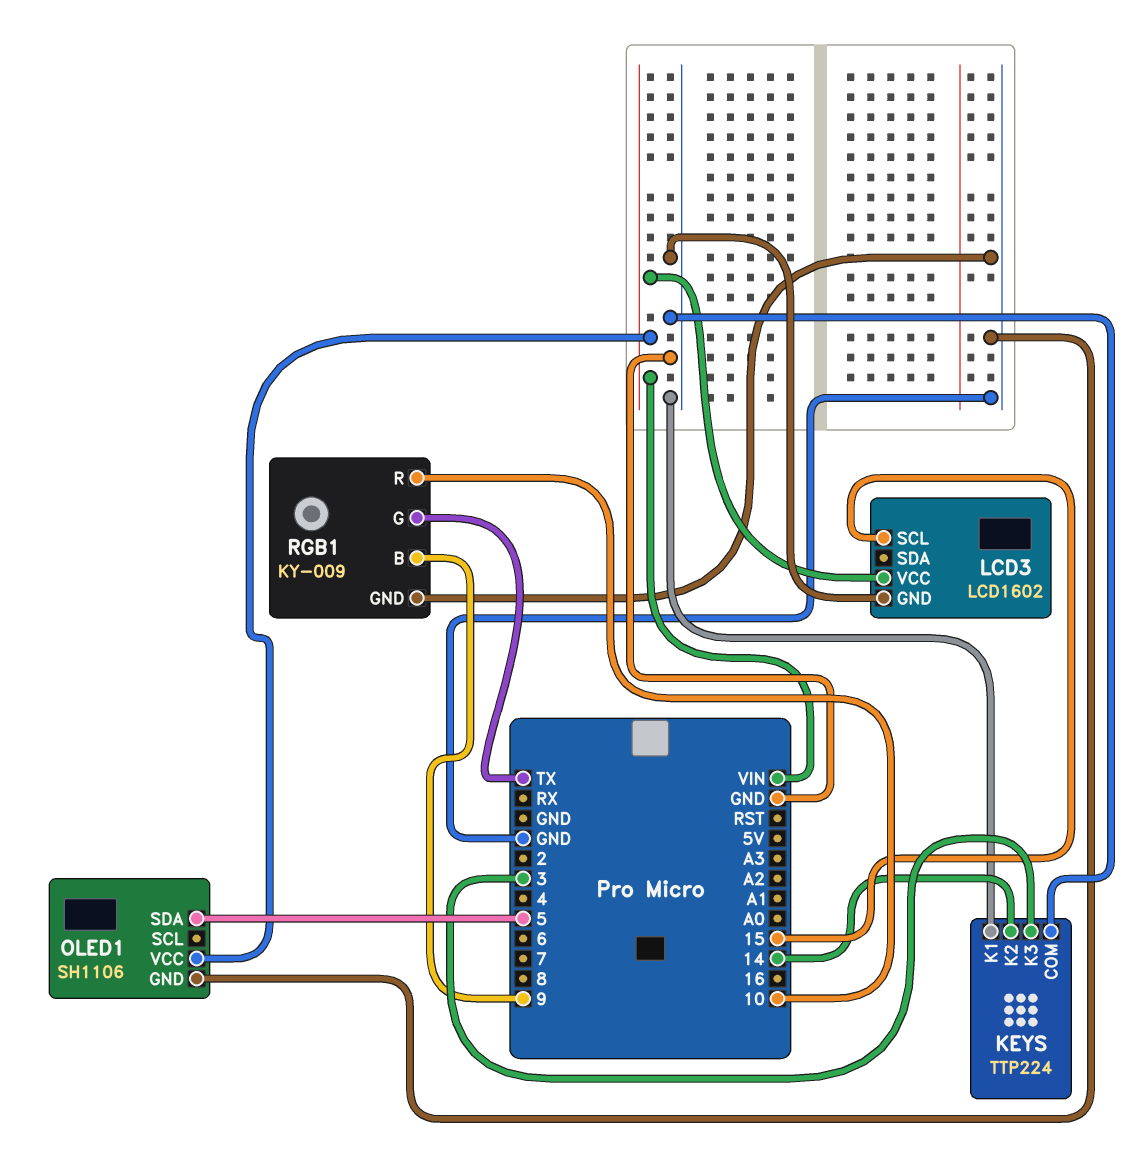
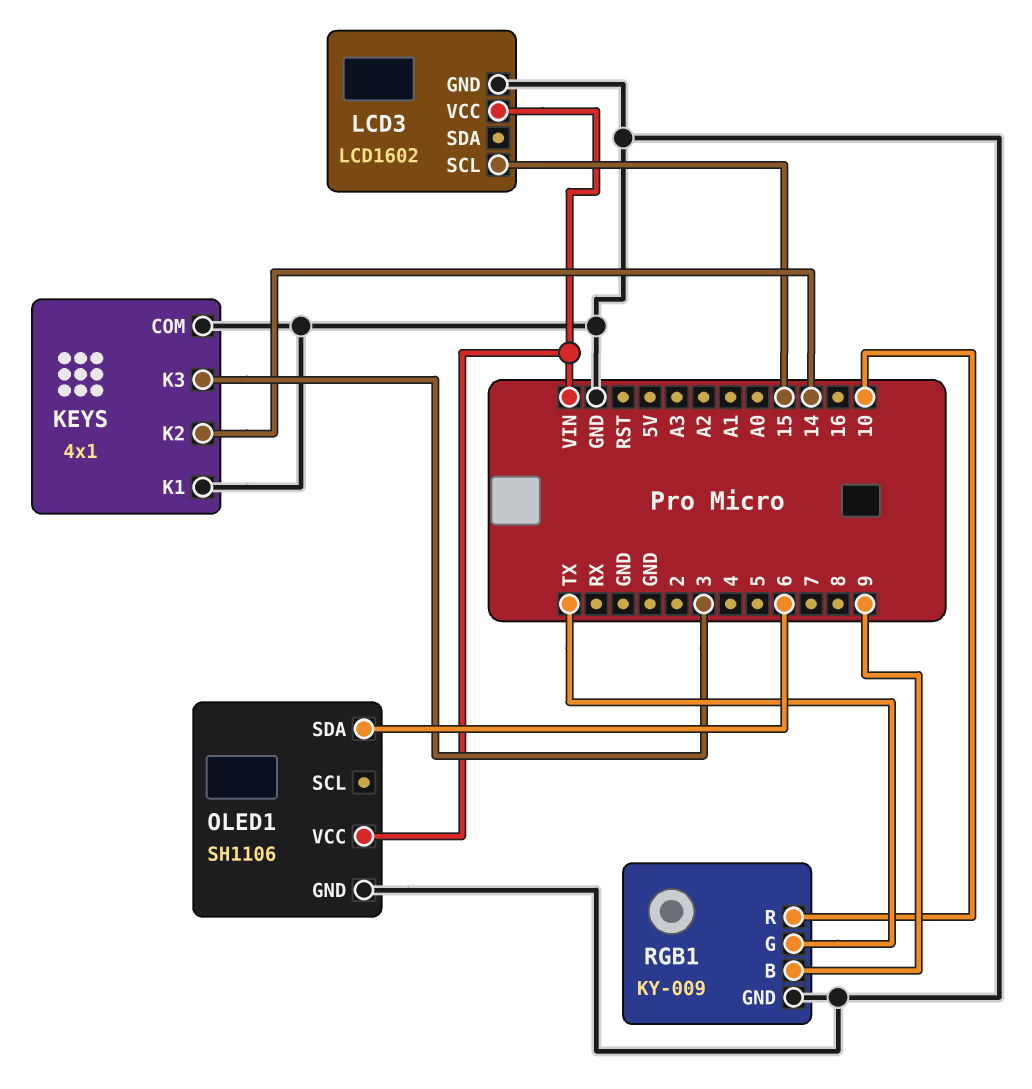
KEYS: TTP224 -> 4x1
OLED1 pin SDA: 5 -> 6

